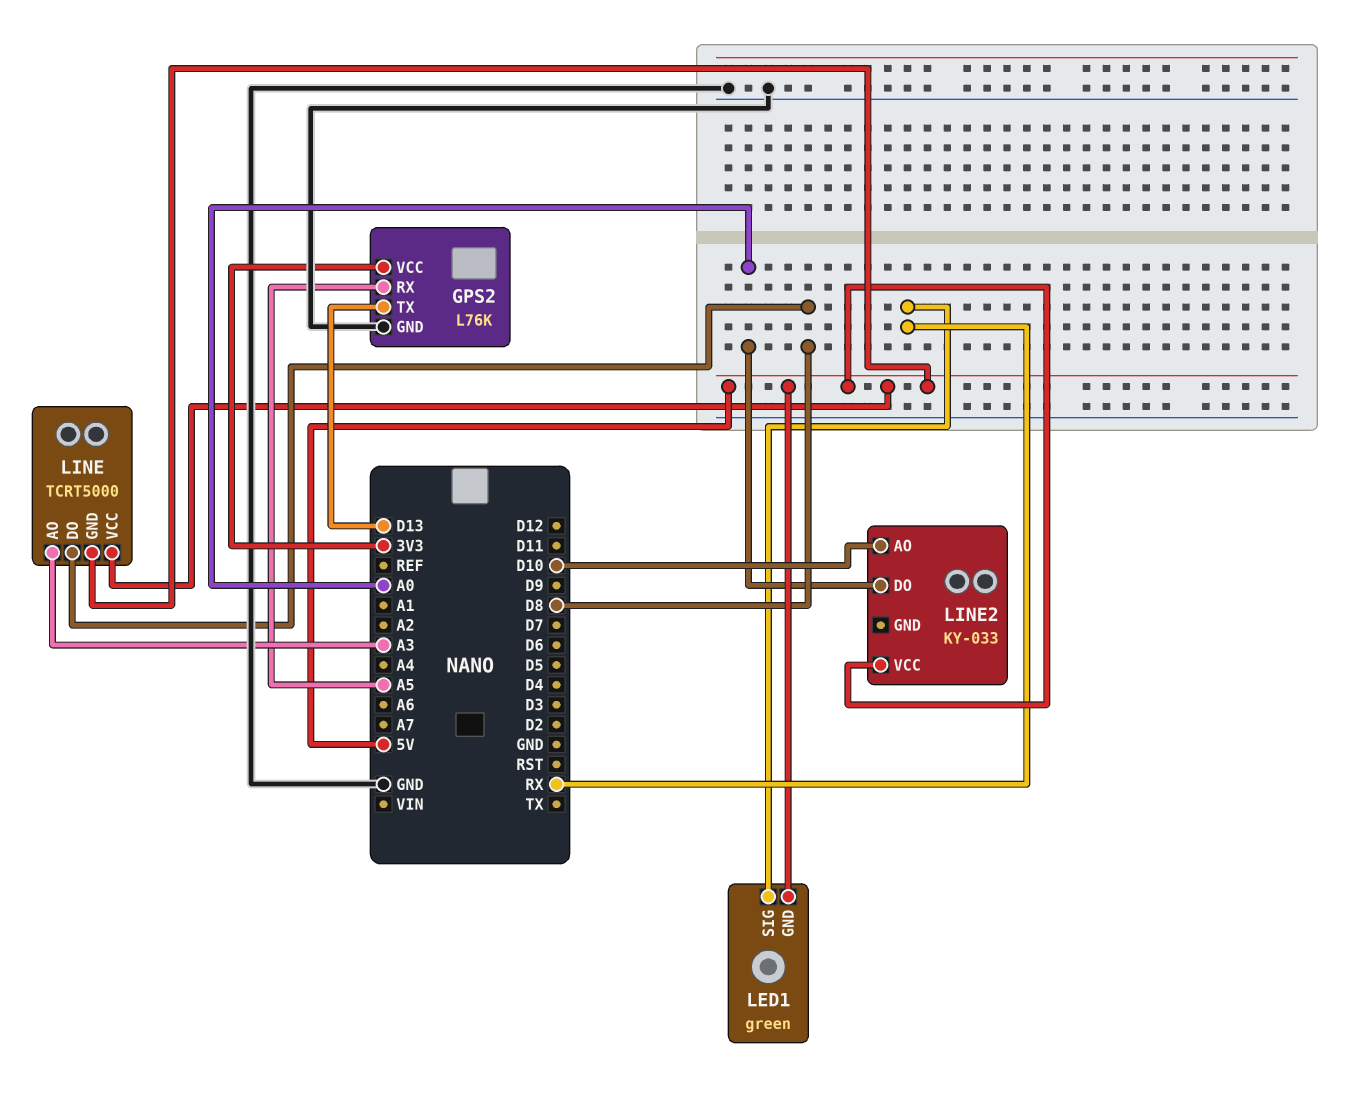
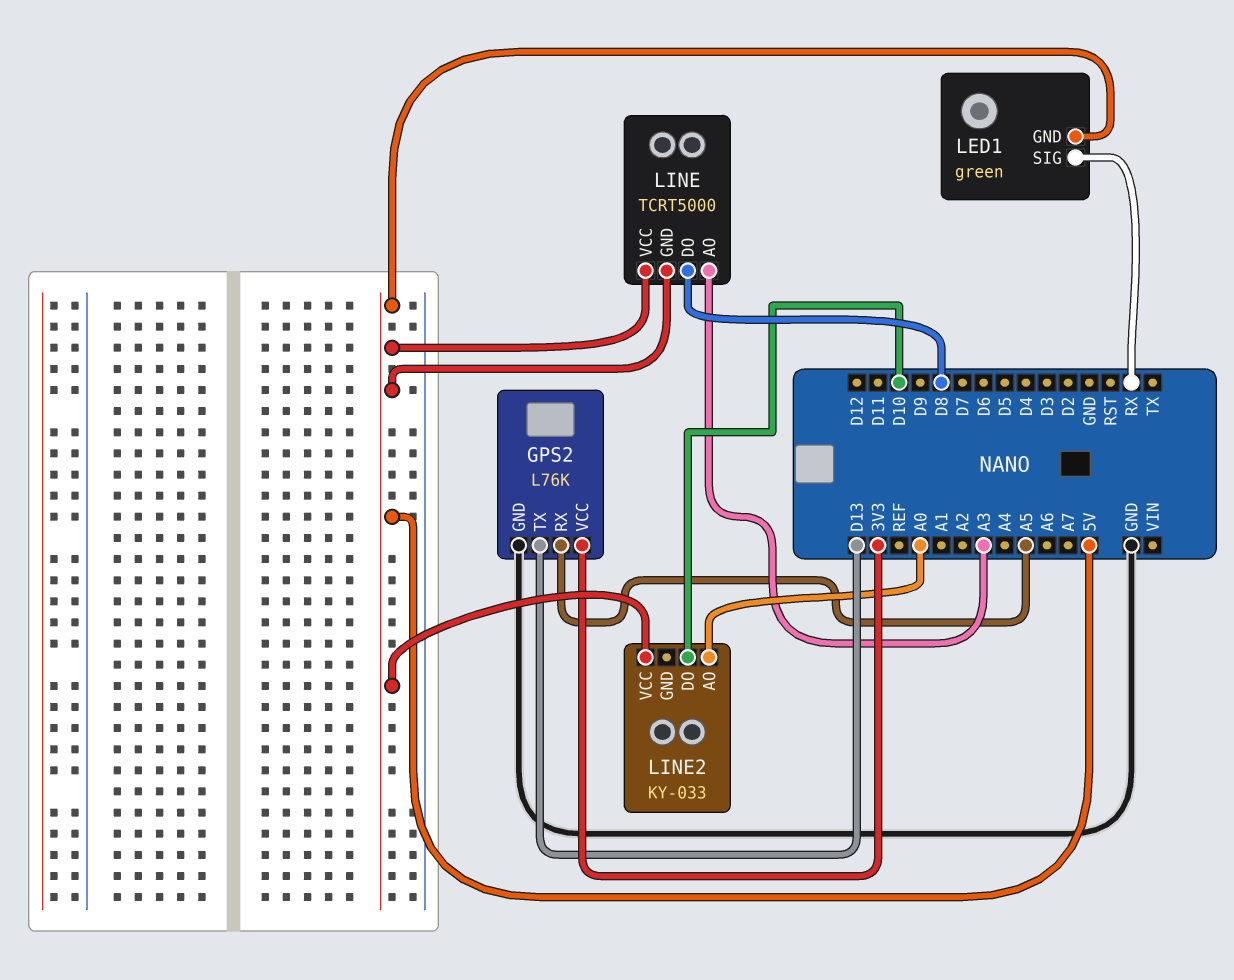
LINE2 pin AO: D10 -> A0
LINE2 pin DO: A0 -> D10

